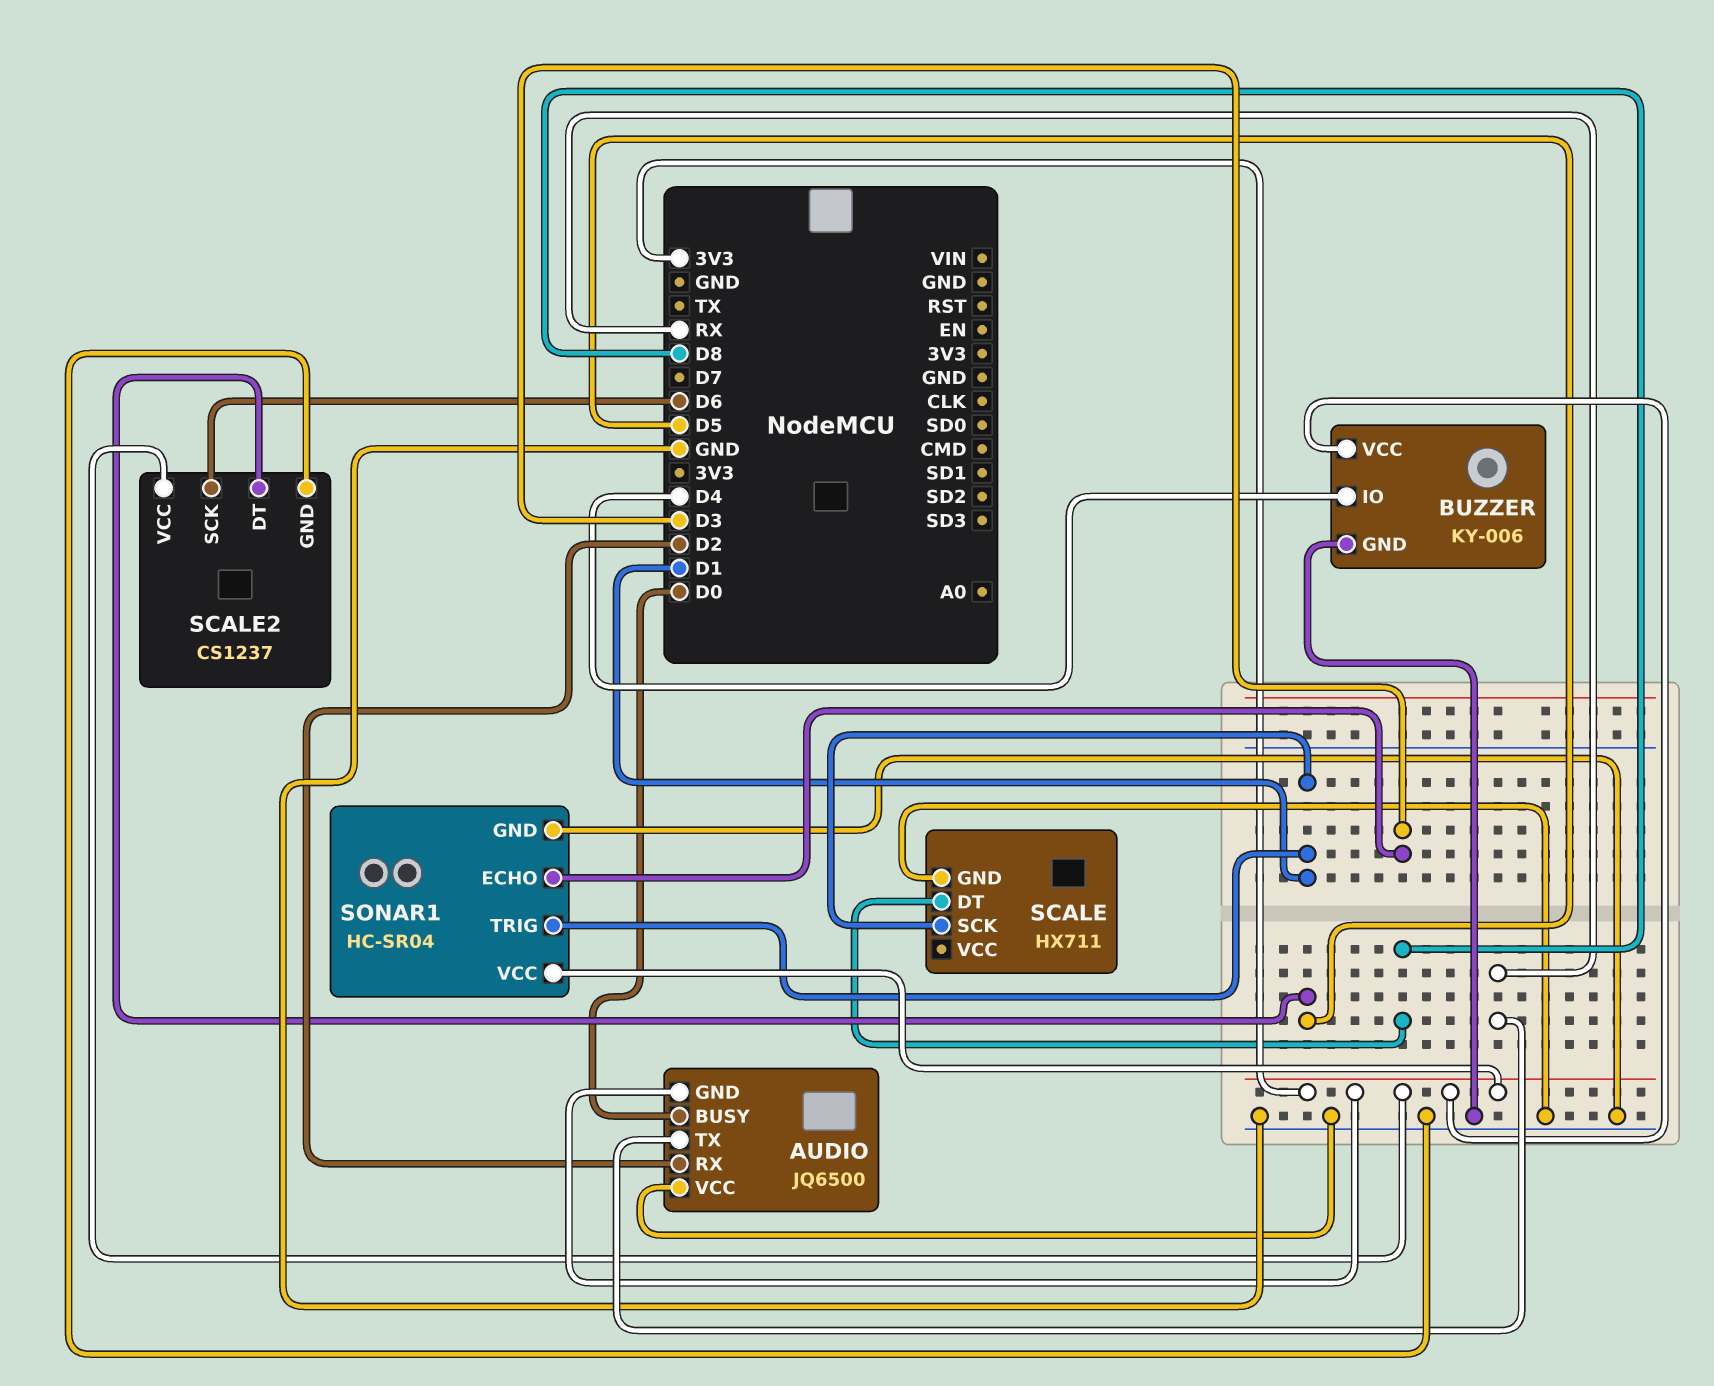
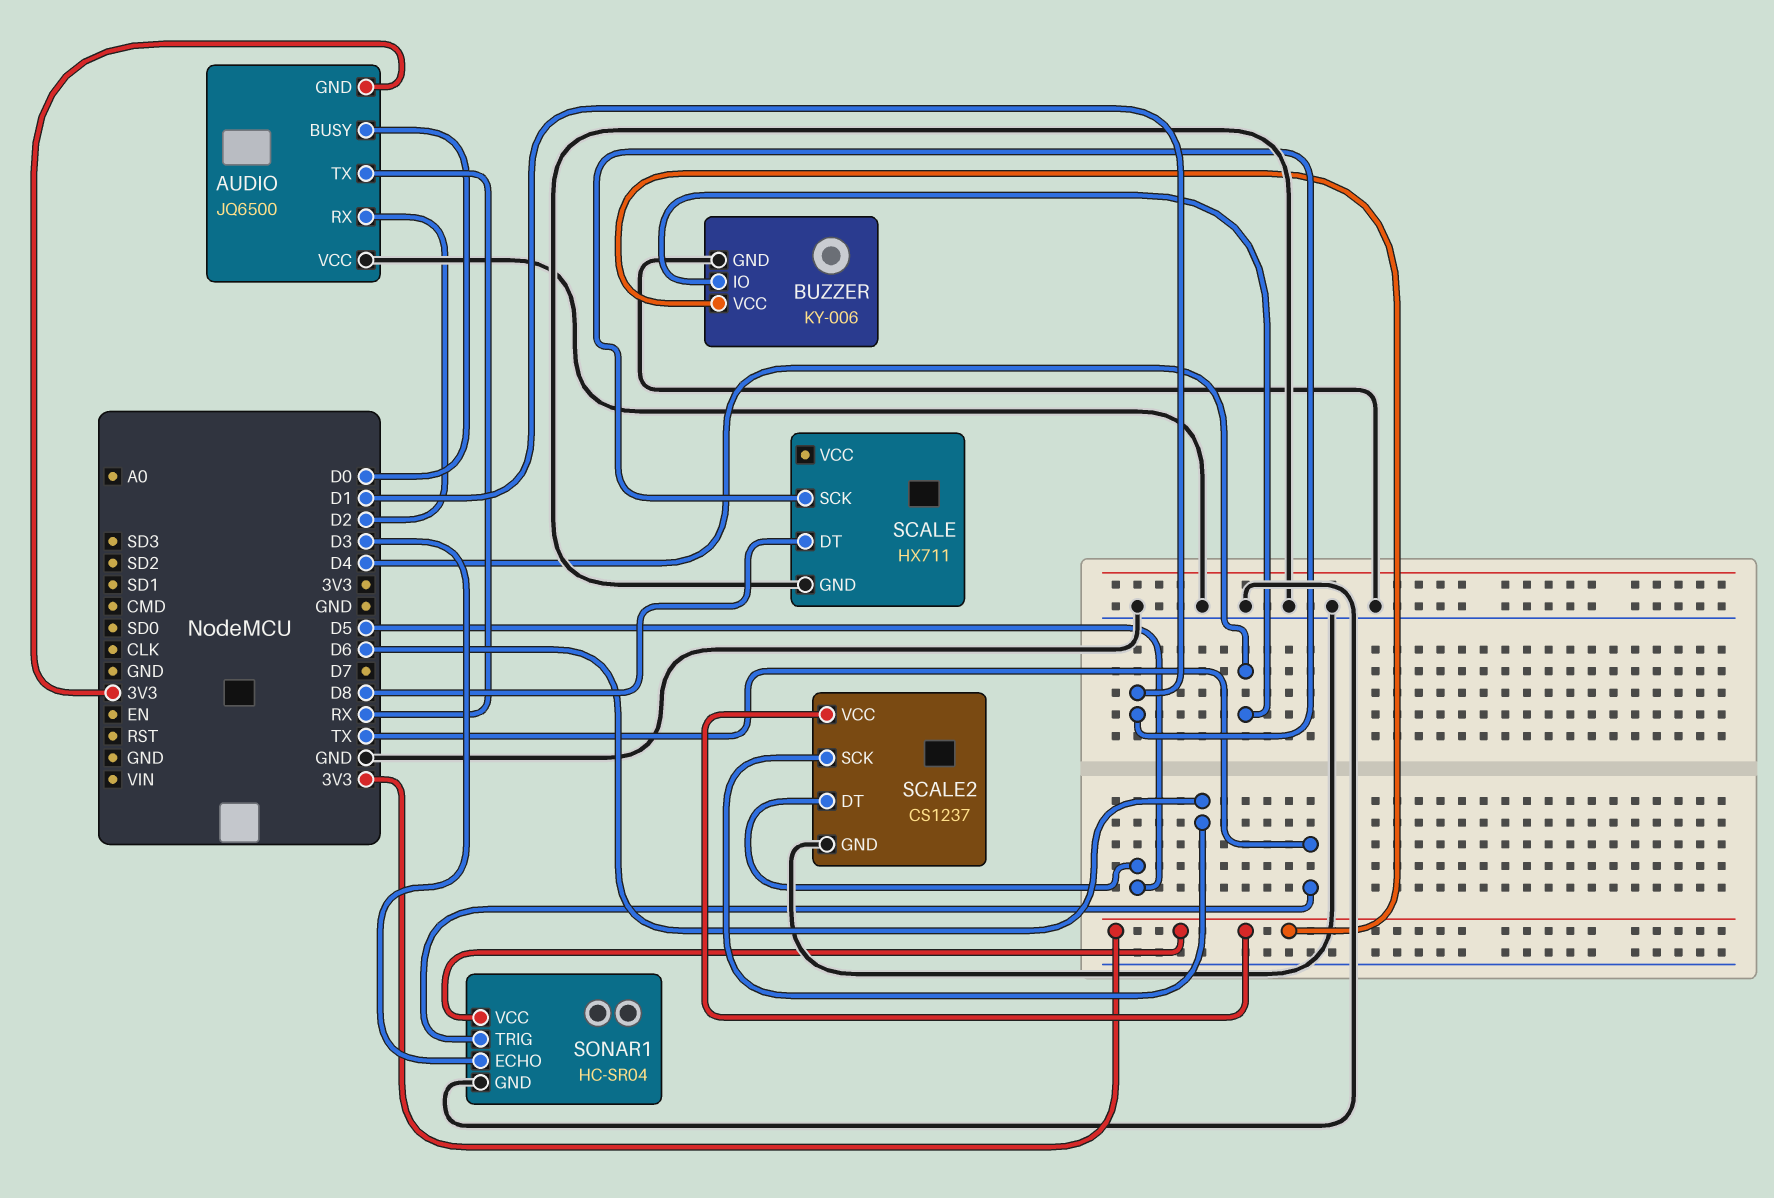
SONAR1 pin TRIG: D1 -> TX

